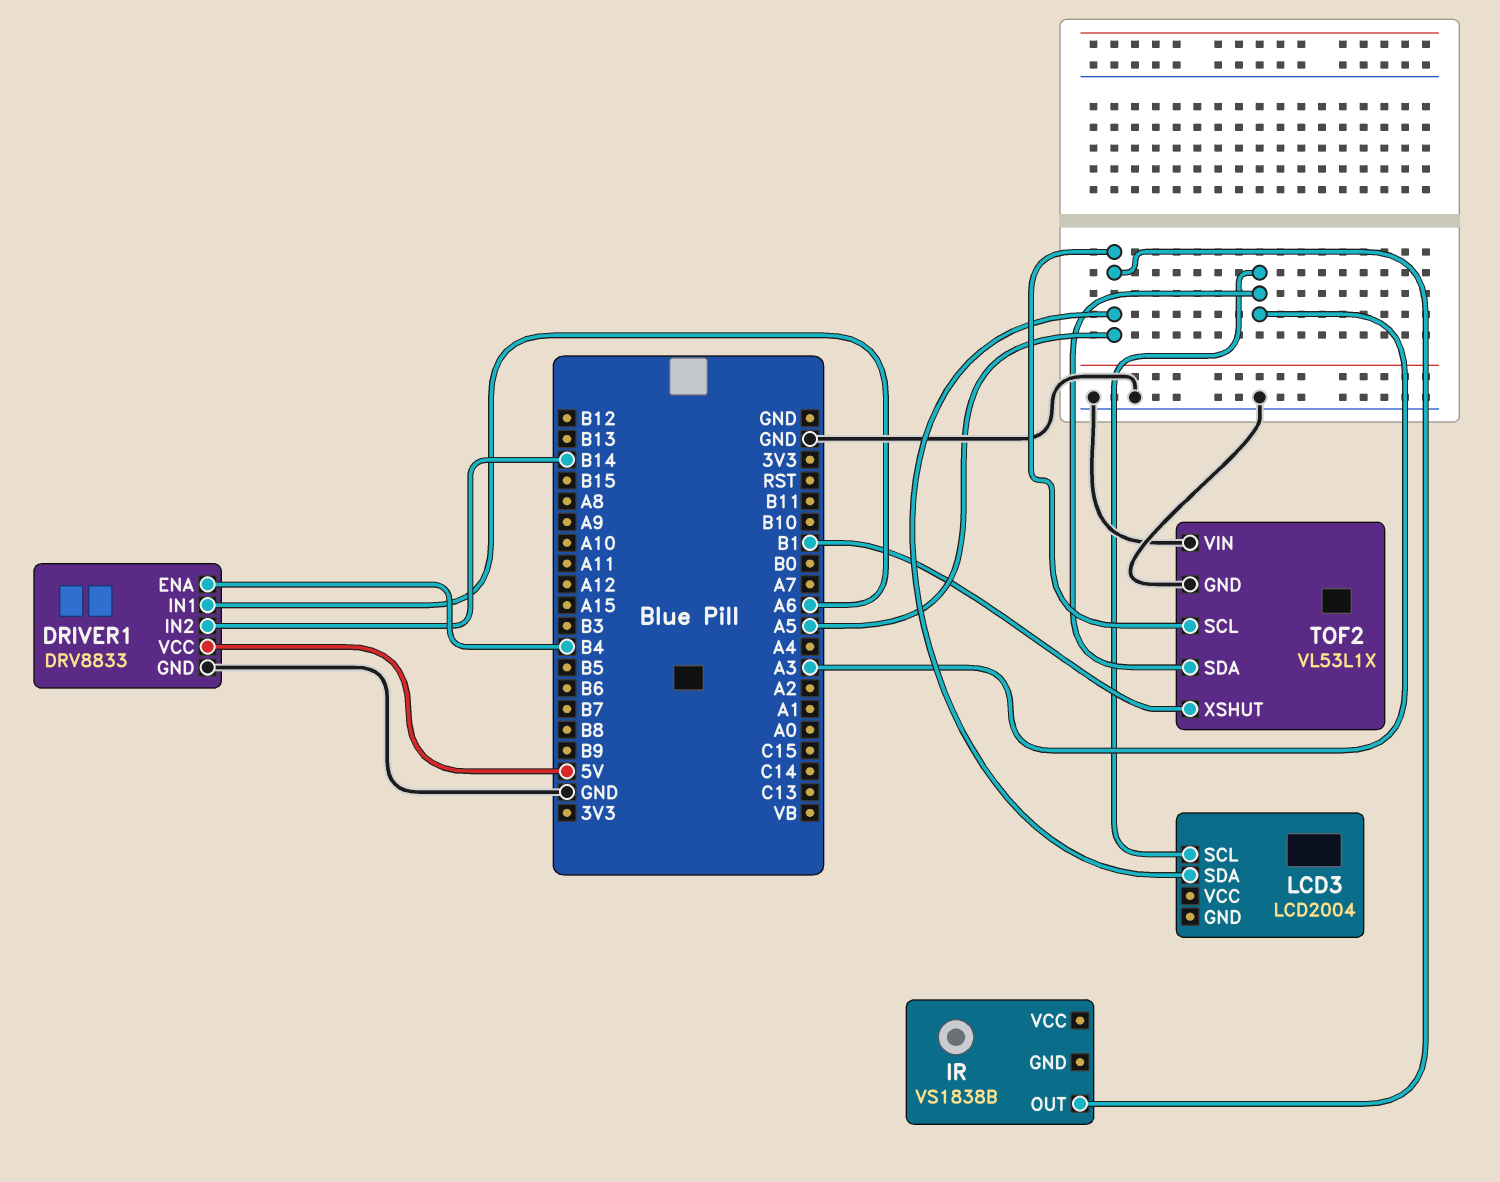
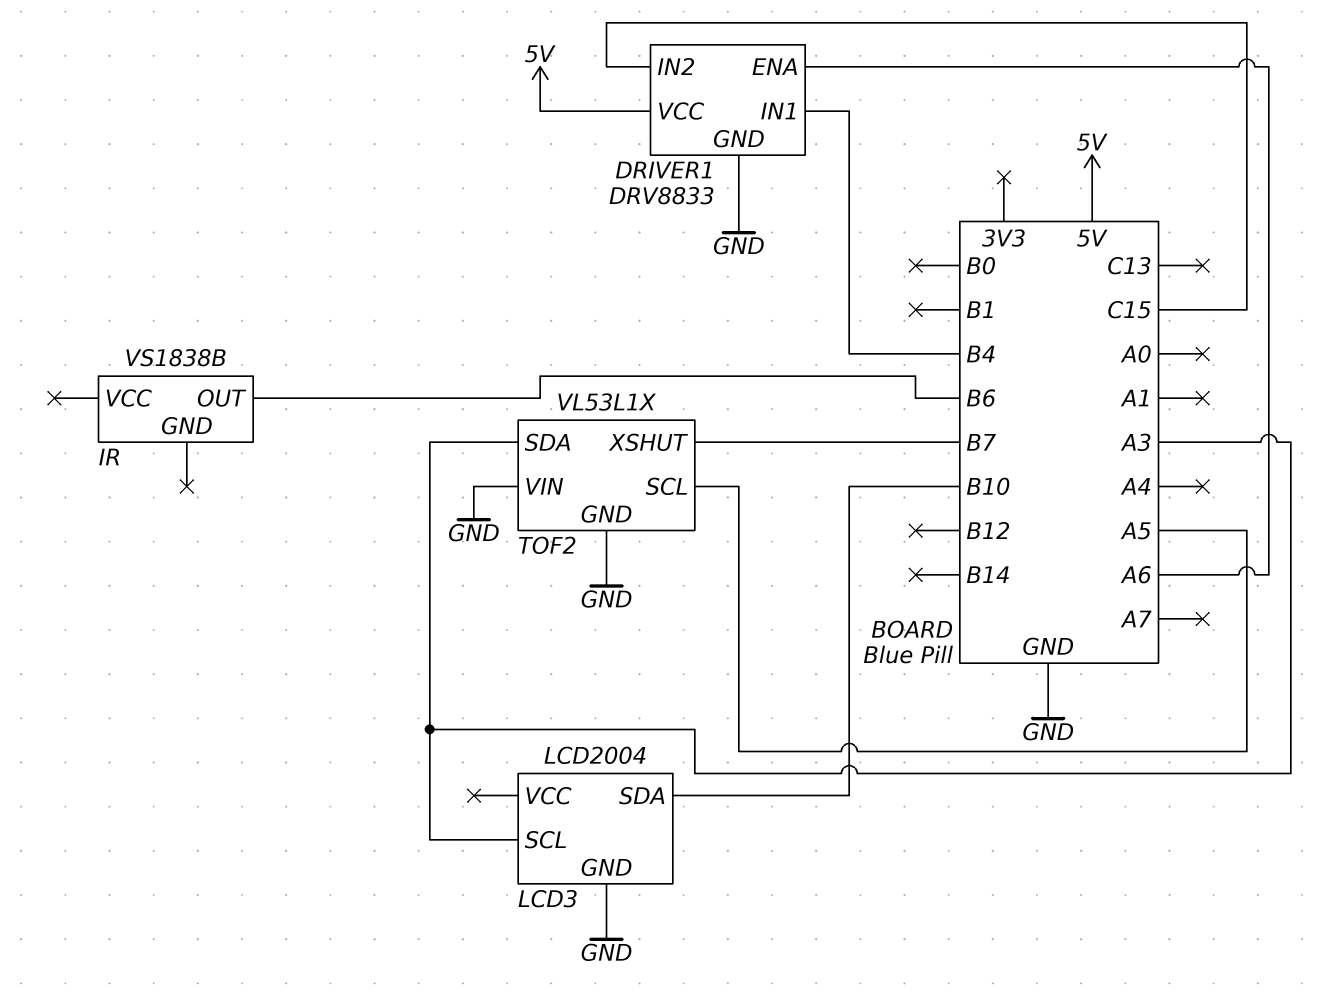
DRIVER1 pin ENA: B4 -> A6
DRIVER1 pin IN1: A6 -> B4
DRIVER1 pin IN2: B14 -> C15
IR pin OUT: A5 -> B6
LCD3 pin GND: none -> GND
LCD3 pin SDA: A5 -> B10
TOF2 pin XSHUT: B1 -> B7

